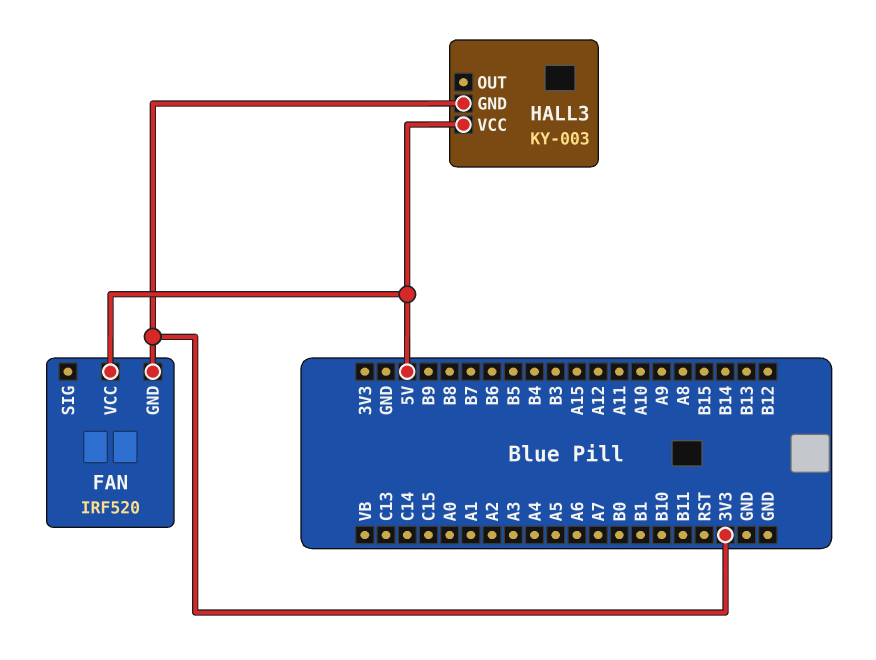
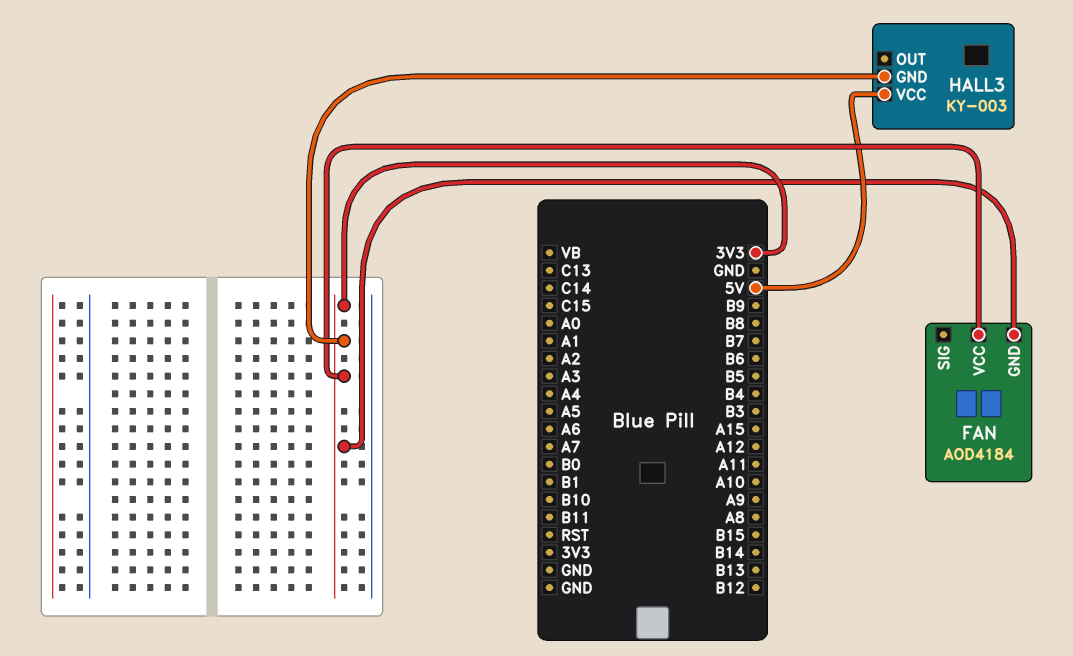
FAN: IRF520 -> AOD4184
FAN pin VCC: 5V -> 3V3

